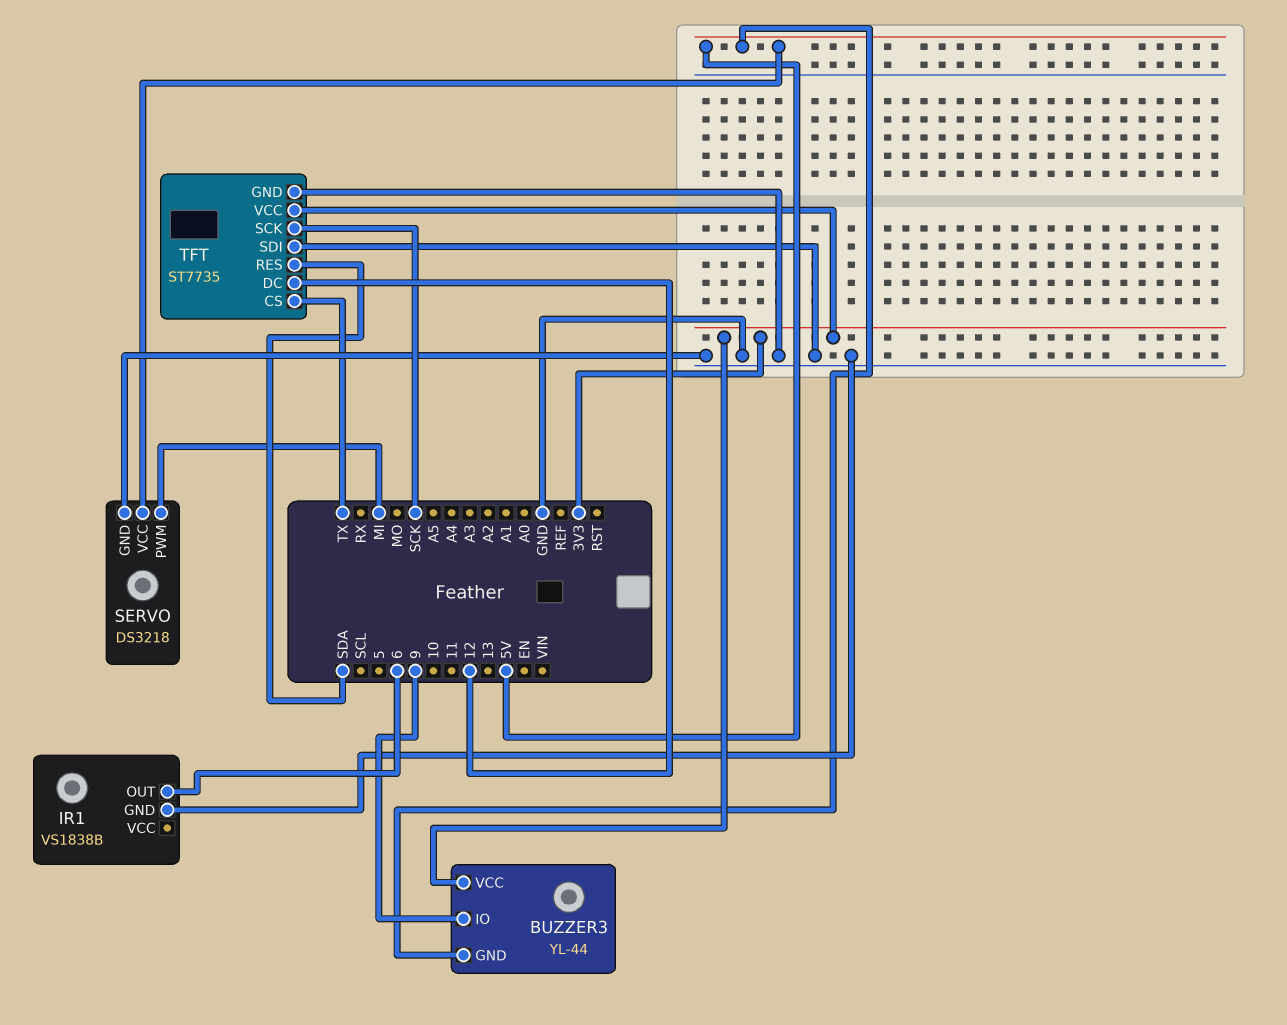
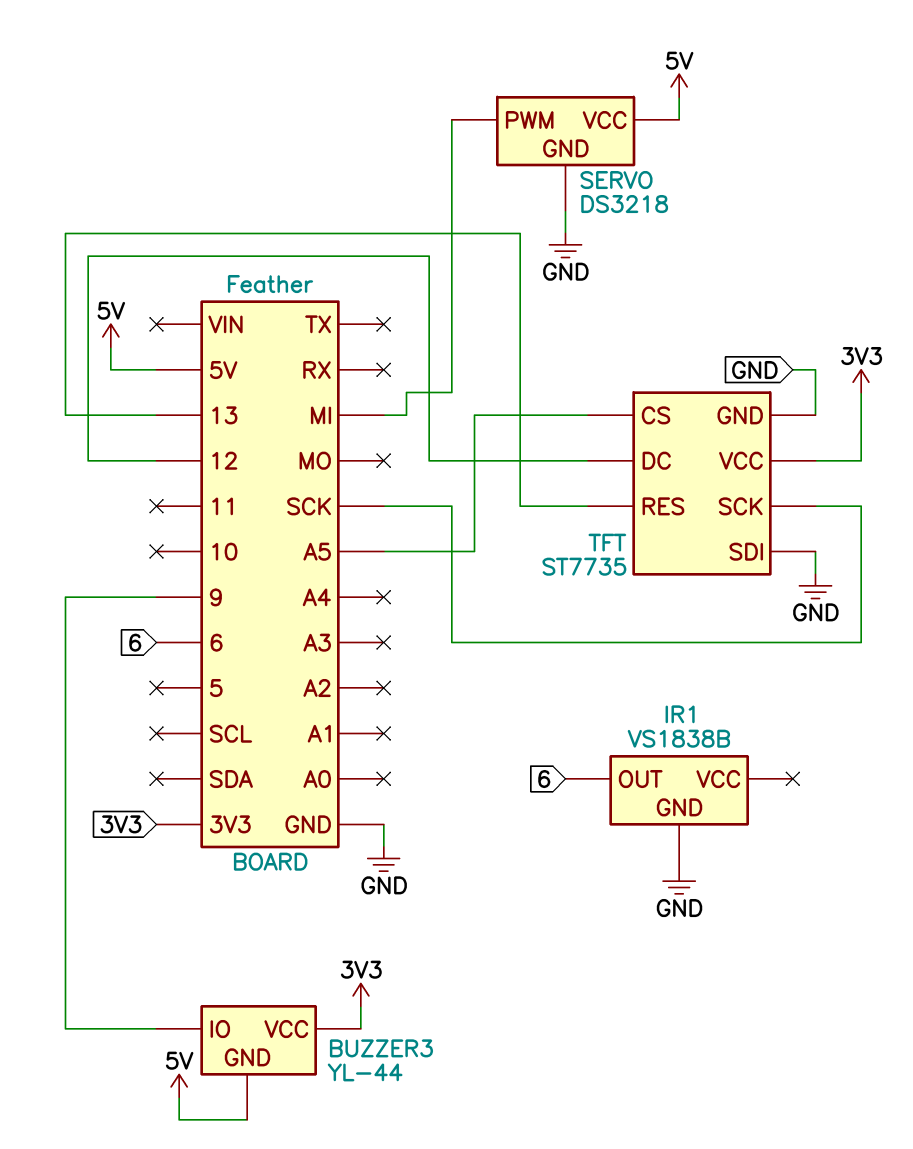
TFT pin CS: TX -> A5
TFT pin RES: SDA -> 13

